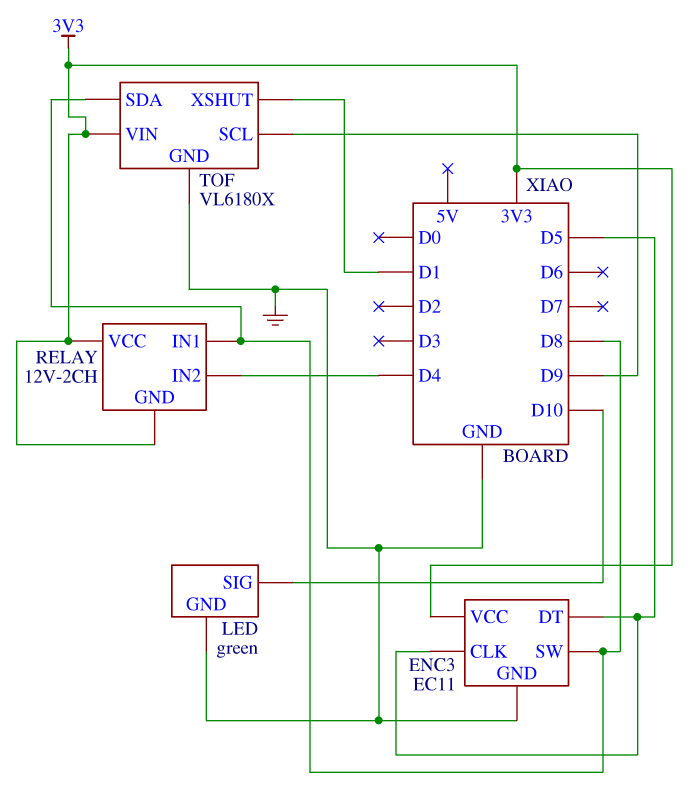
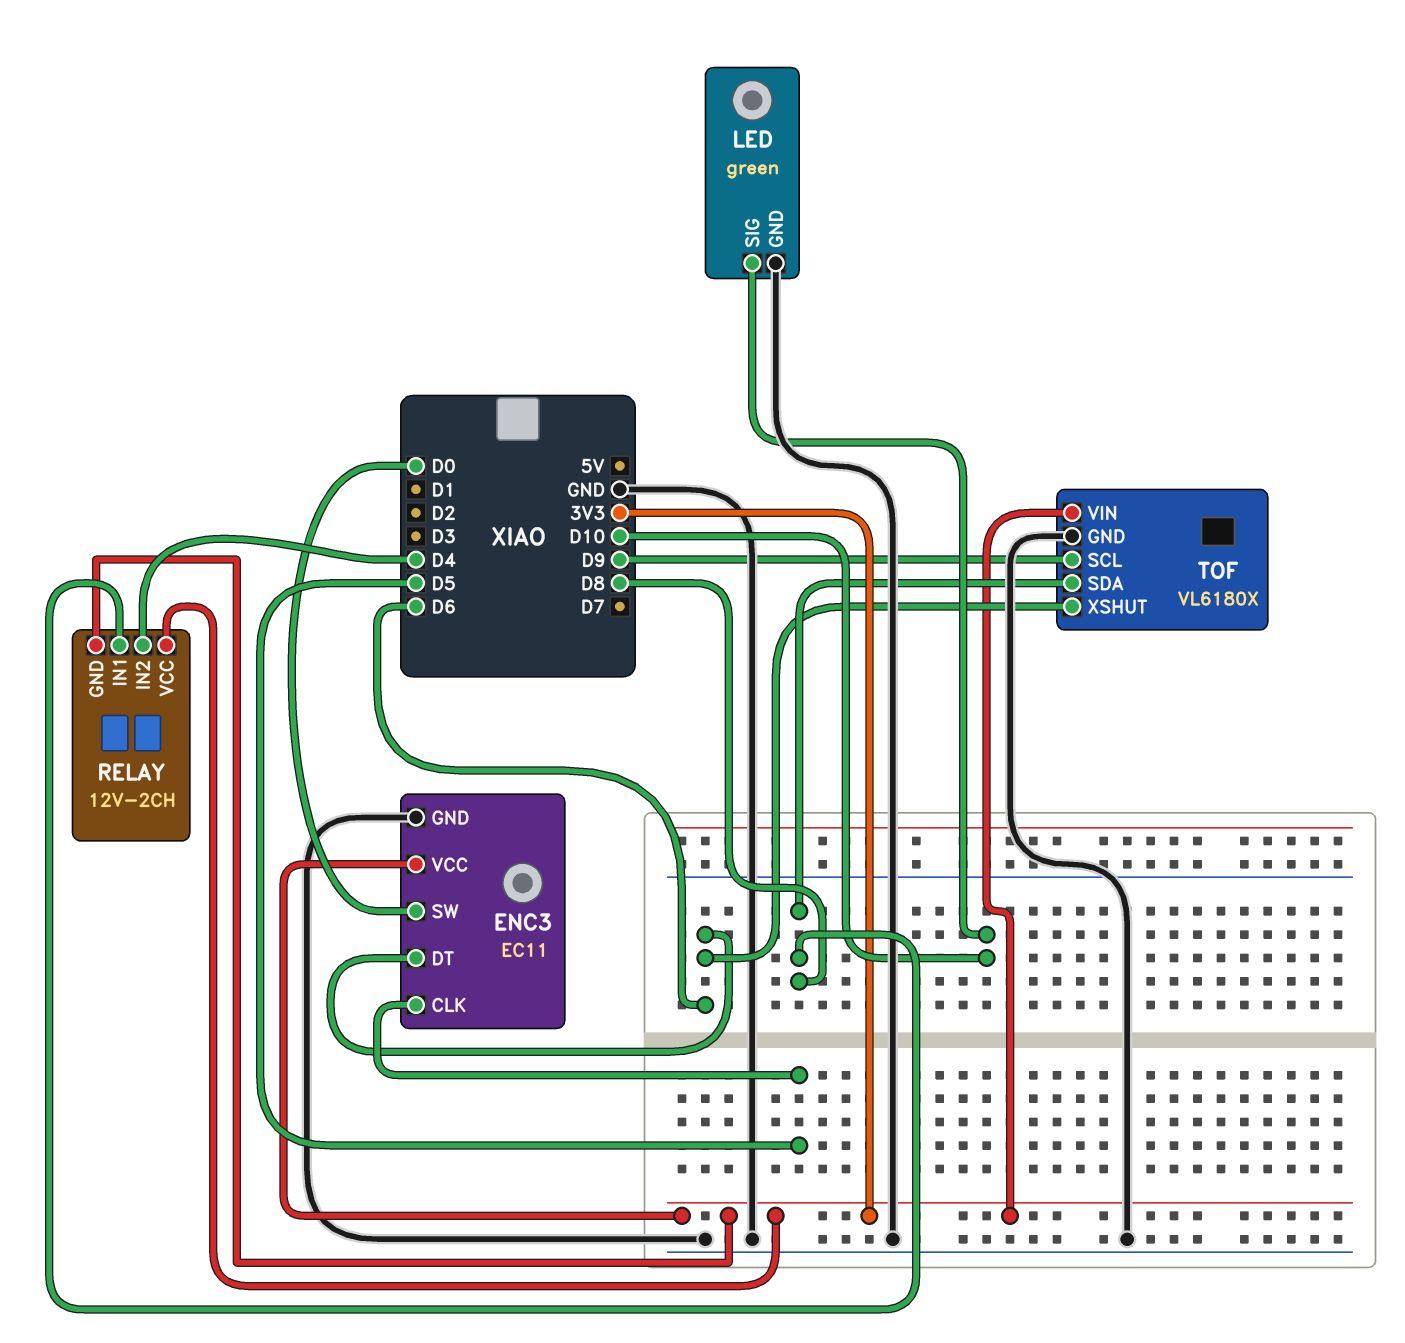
ENC3 pin DT: D5 -> D6
ENC3 pin SW: D8 -> D0
TOF pin XSHUT: D1 -> D6

